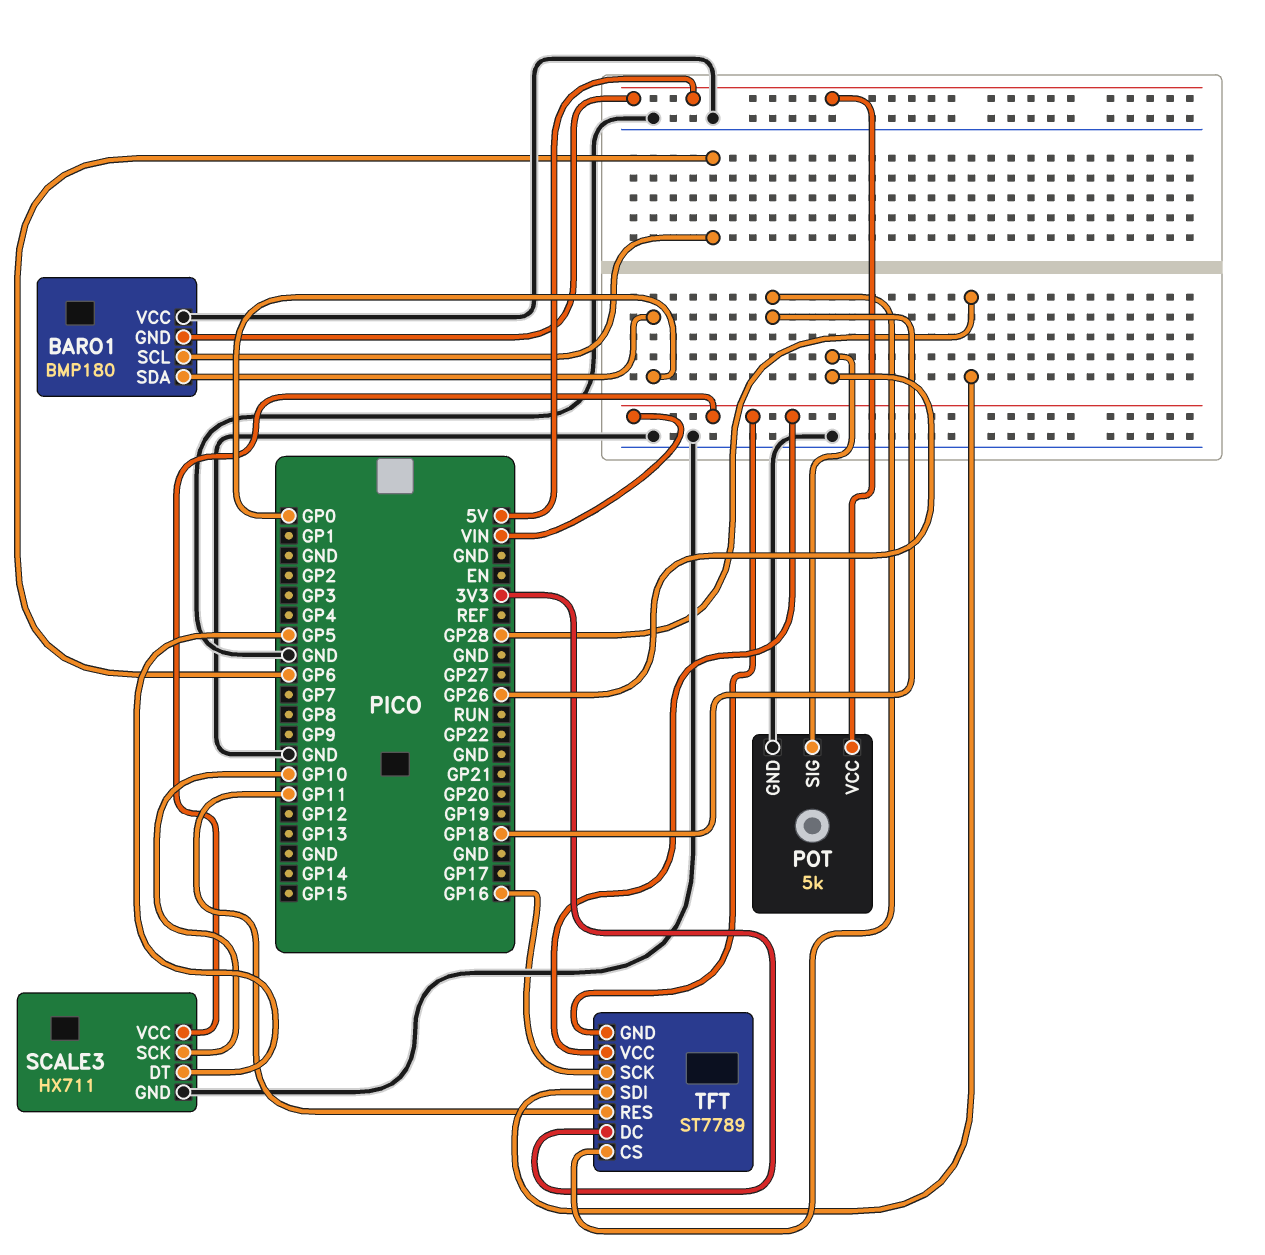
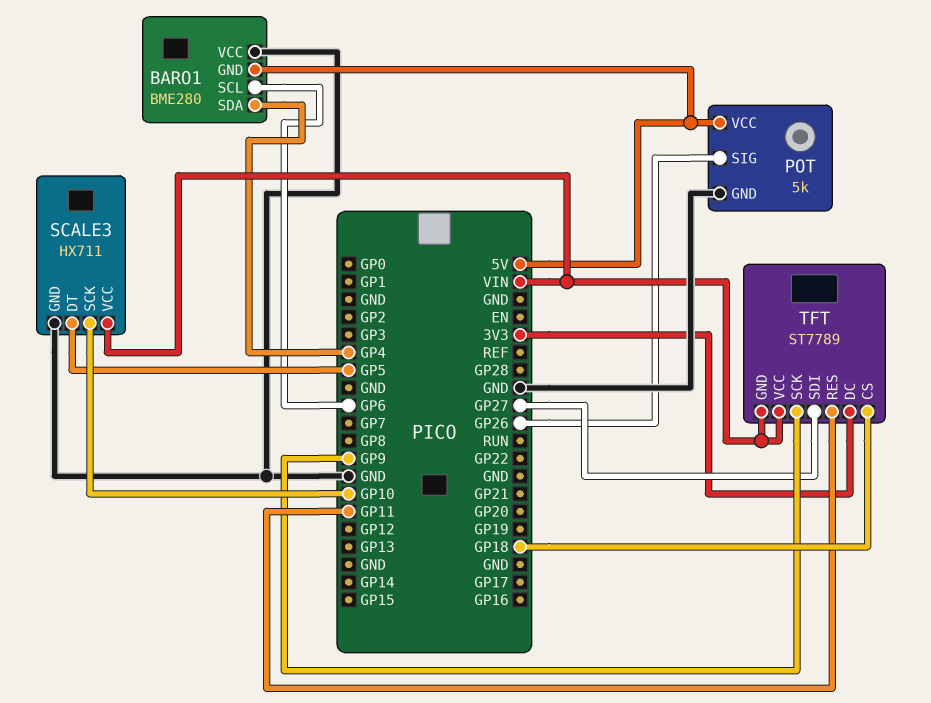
BARO1: BMP180 -> BME280
BARO1 pin SDA: GP0 -> GP4
TFT pin SCK: GP16 -> GP9
TFT pin SDI: GP28 -> GP27

